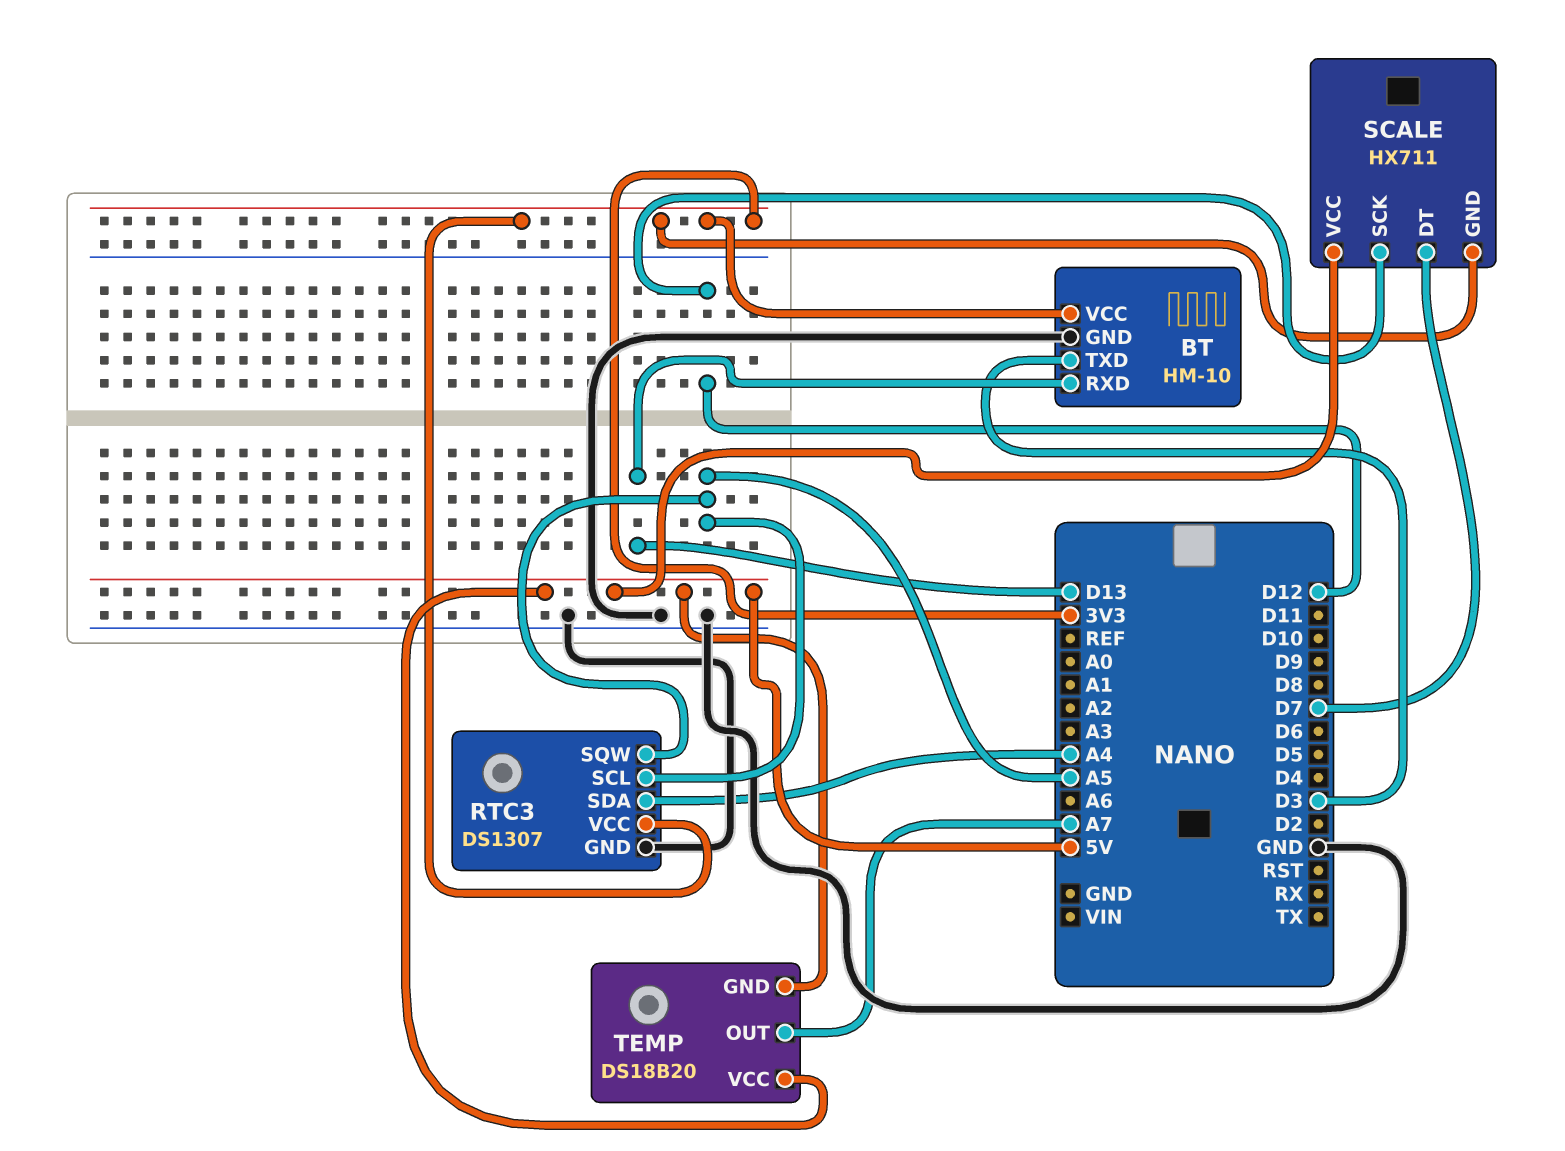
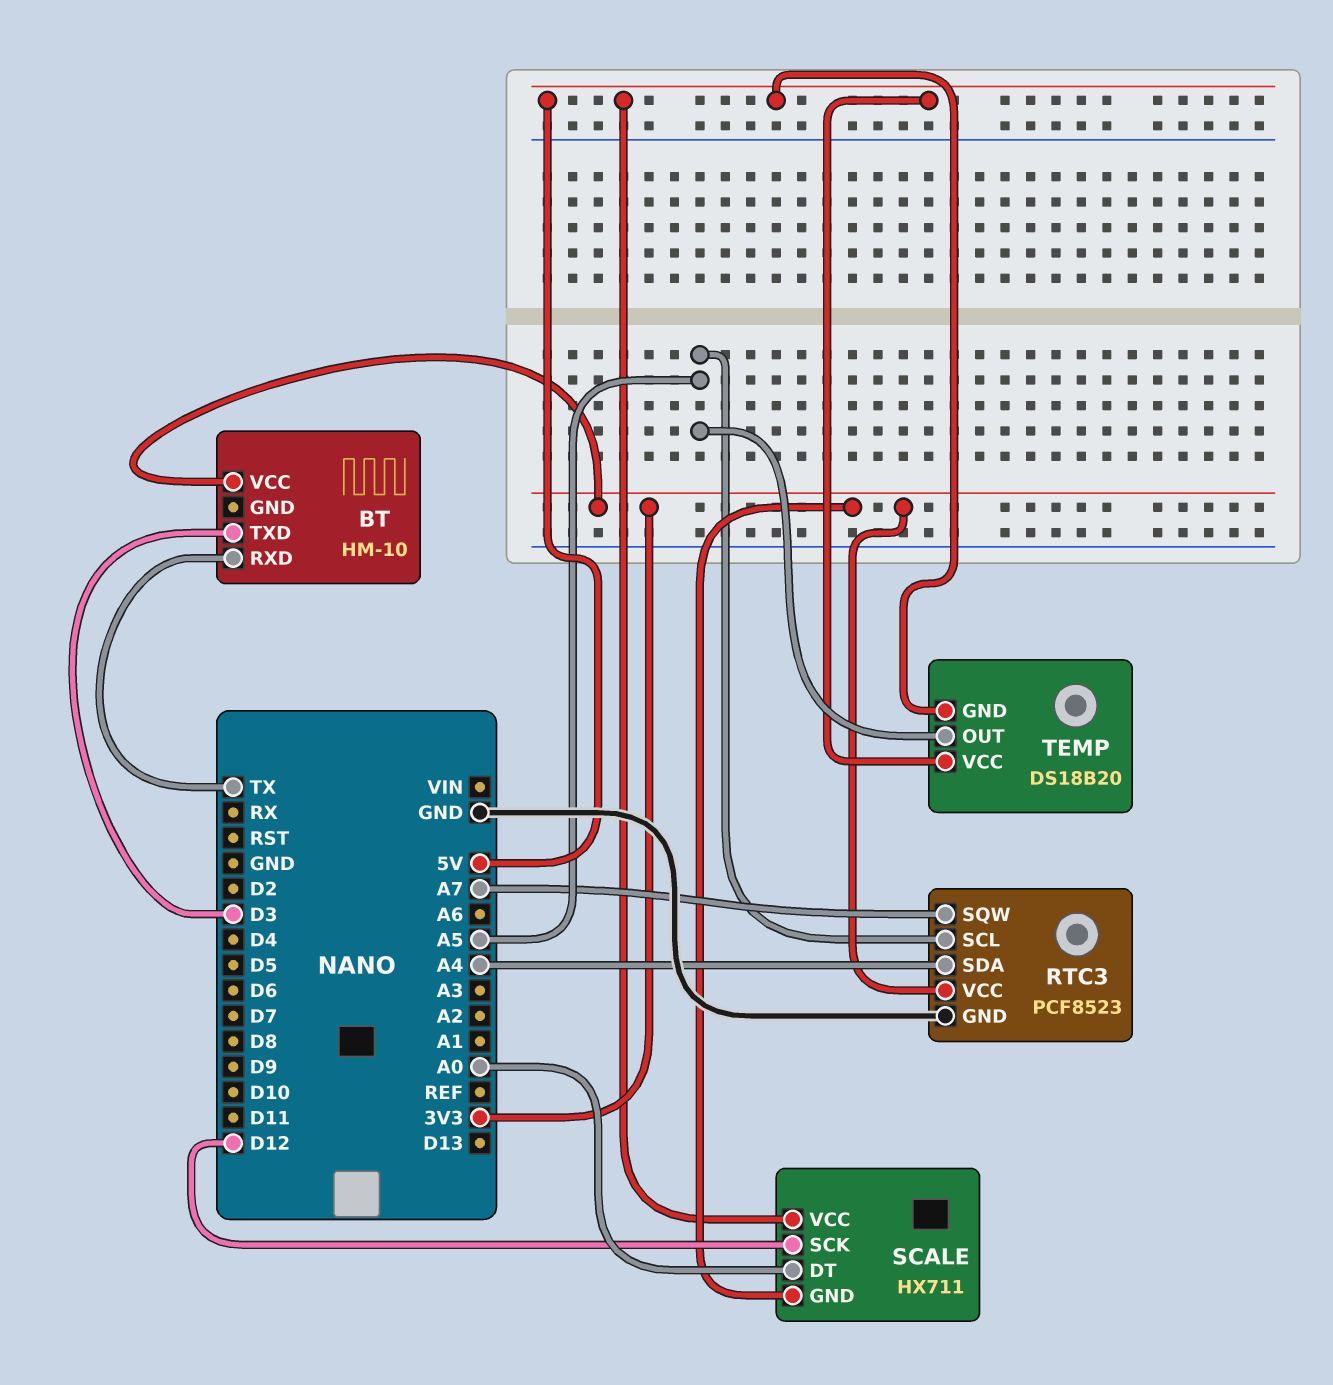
BT pin GND: GND -> none
BT pin RXD: D13 -> TX
RTC3: DS1307 -> PCF8523
RTC3 pin SQW: A5 -> A7
SCALE pin DT: D7 -> A0
TEMP pin OUT: A7 -> A5

